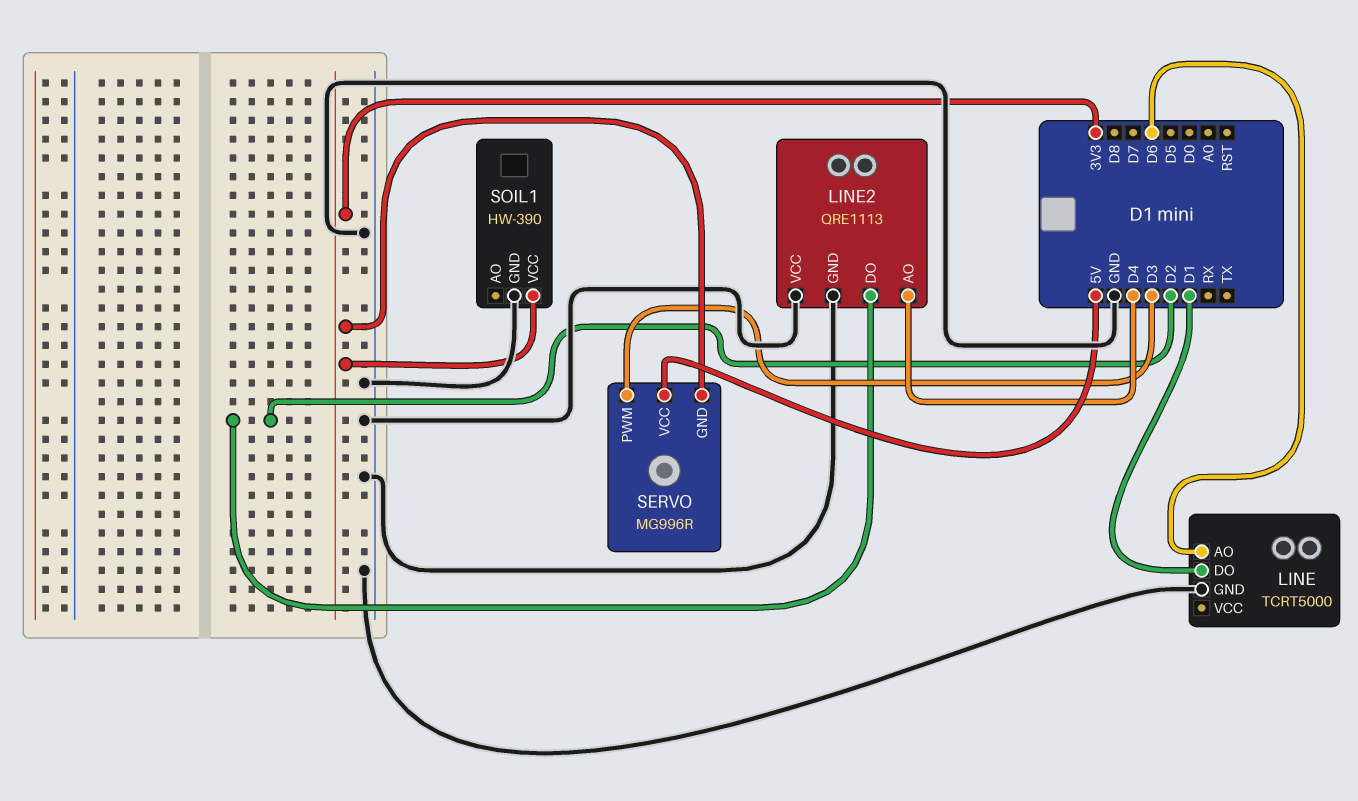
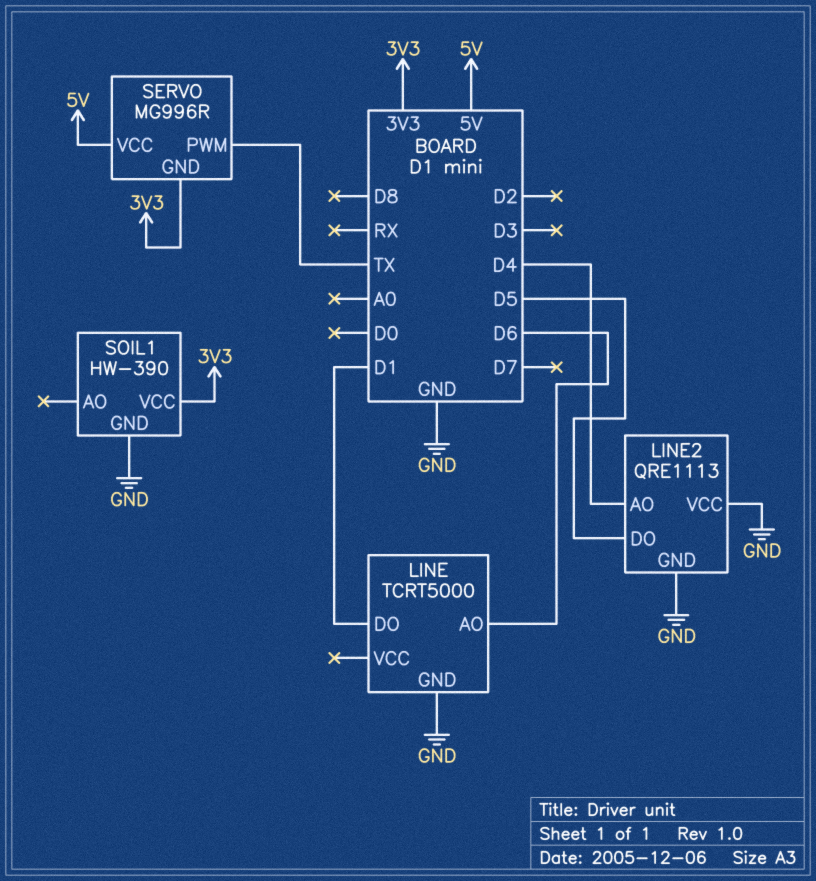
LINE2 pin DO: D2 -> D5
SERVO pin PWM: D3 -> TX

